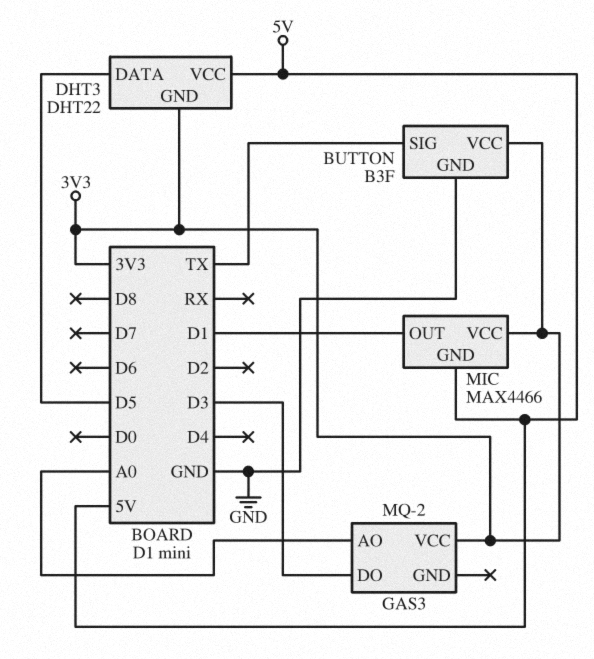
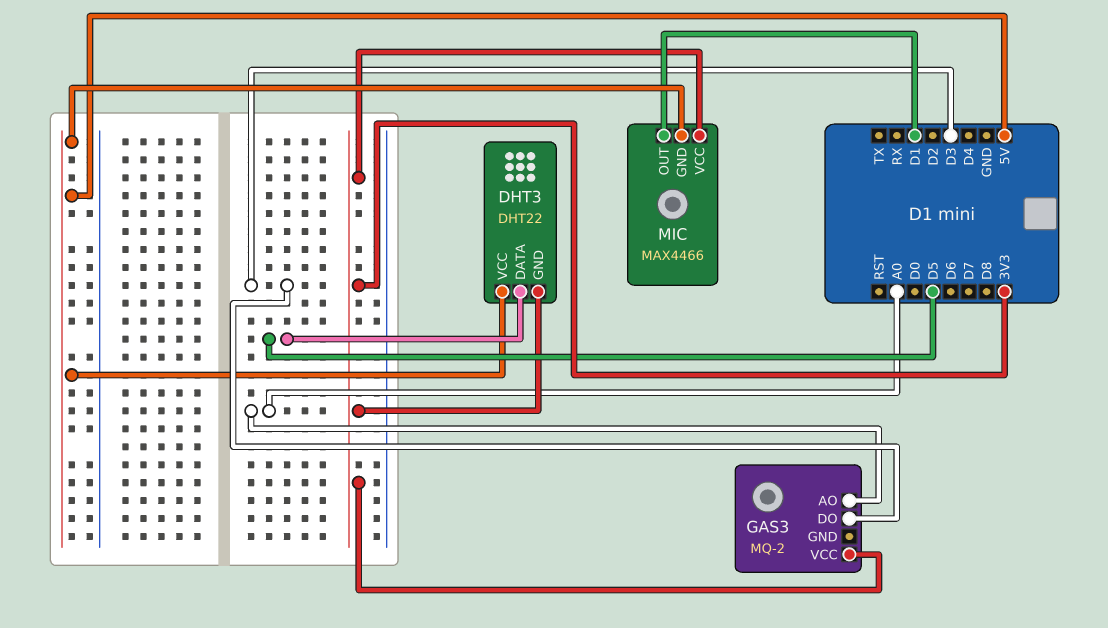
BUTTON: B3F -> none
BUTTON pin GND: GND -> none
BUTTON pin SIG: TX -> none
BUTTON pin VCC: 3V3 -> none

